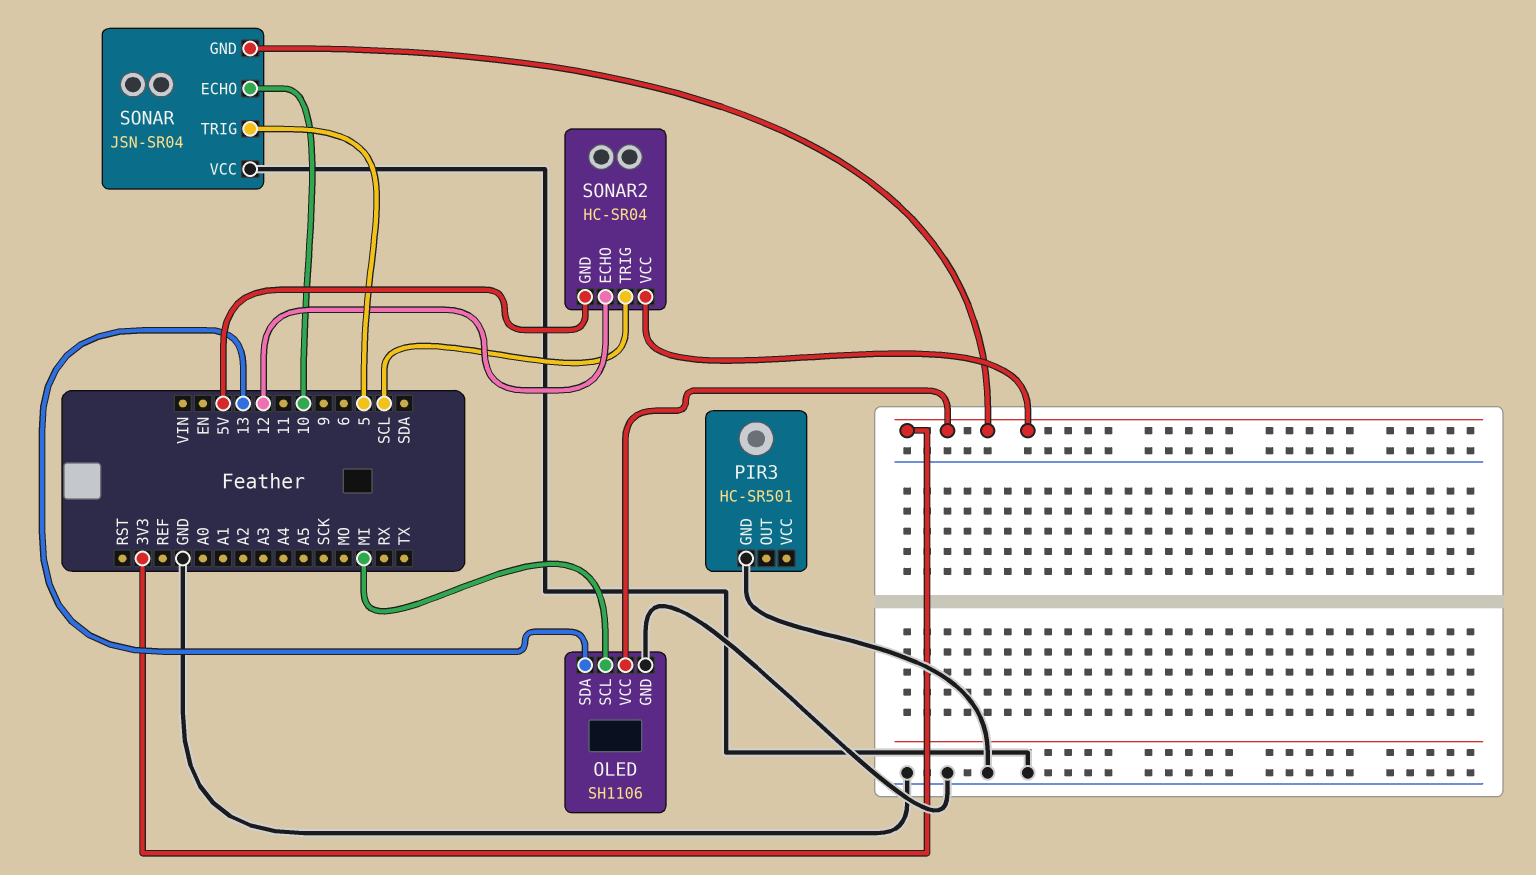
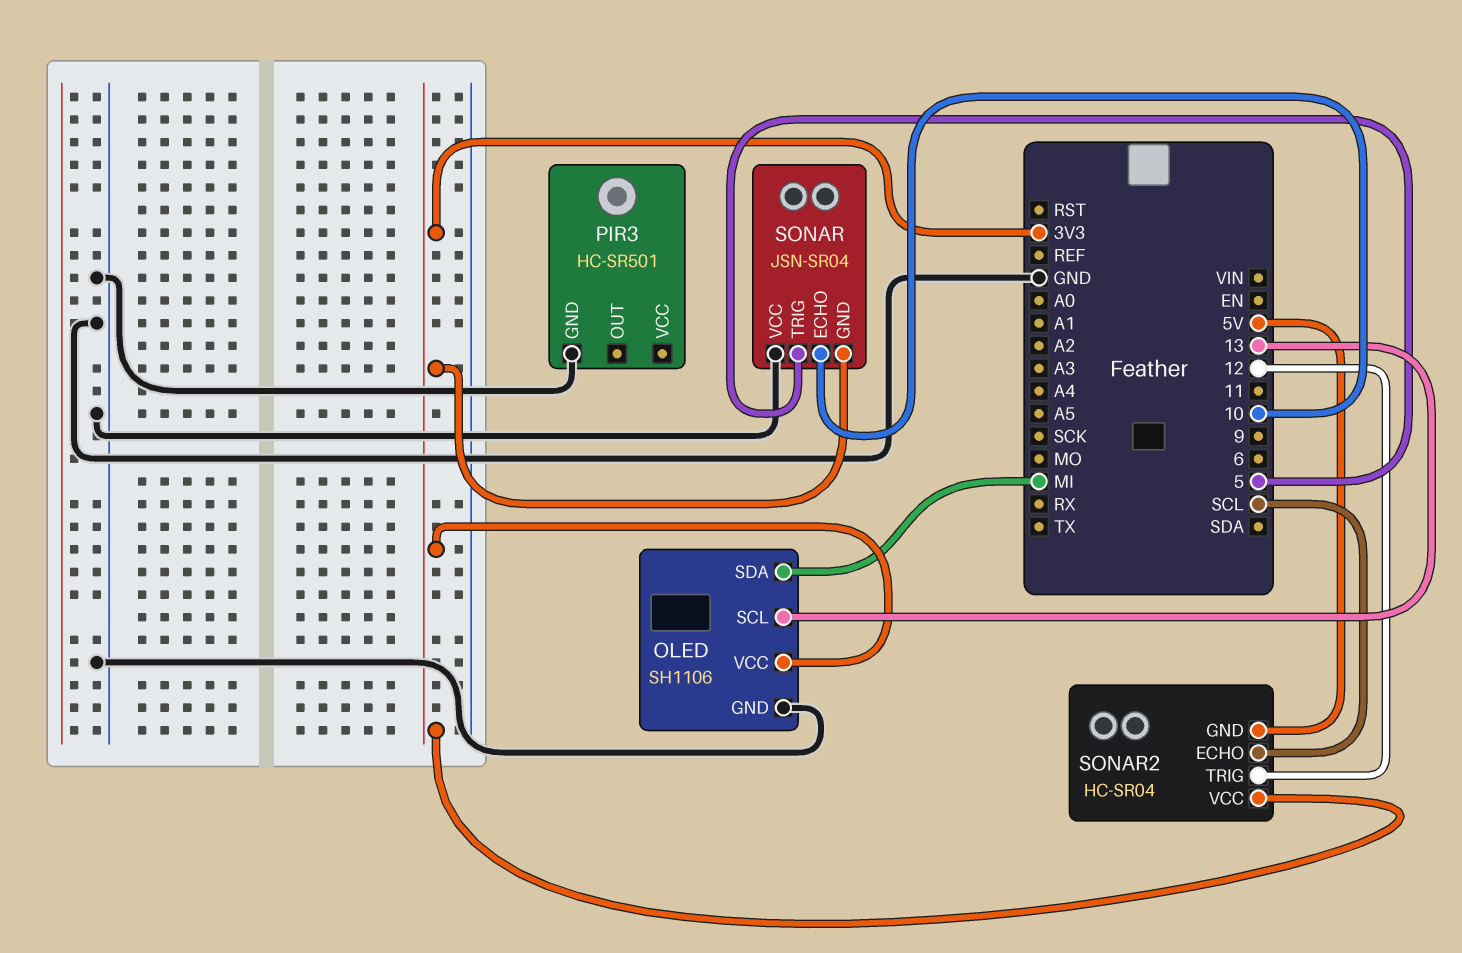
OLED pin SCL: MI -> 13
OLED pin SDA: 13 -> MI
SONAR2 pin ECHO: 12 -> SCL
SONAR2 pin TRIG: SCL -> 12

